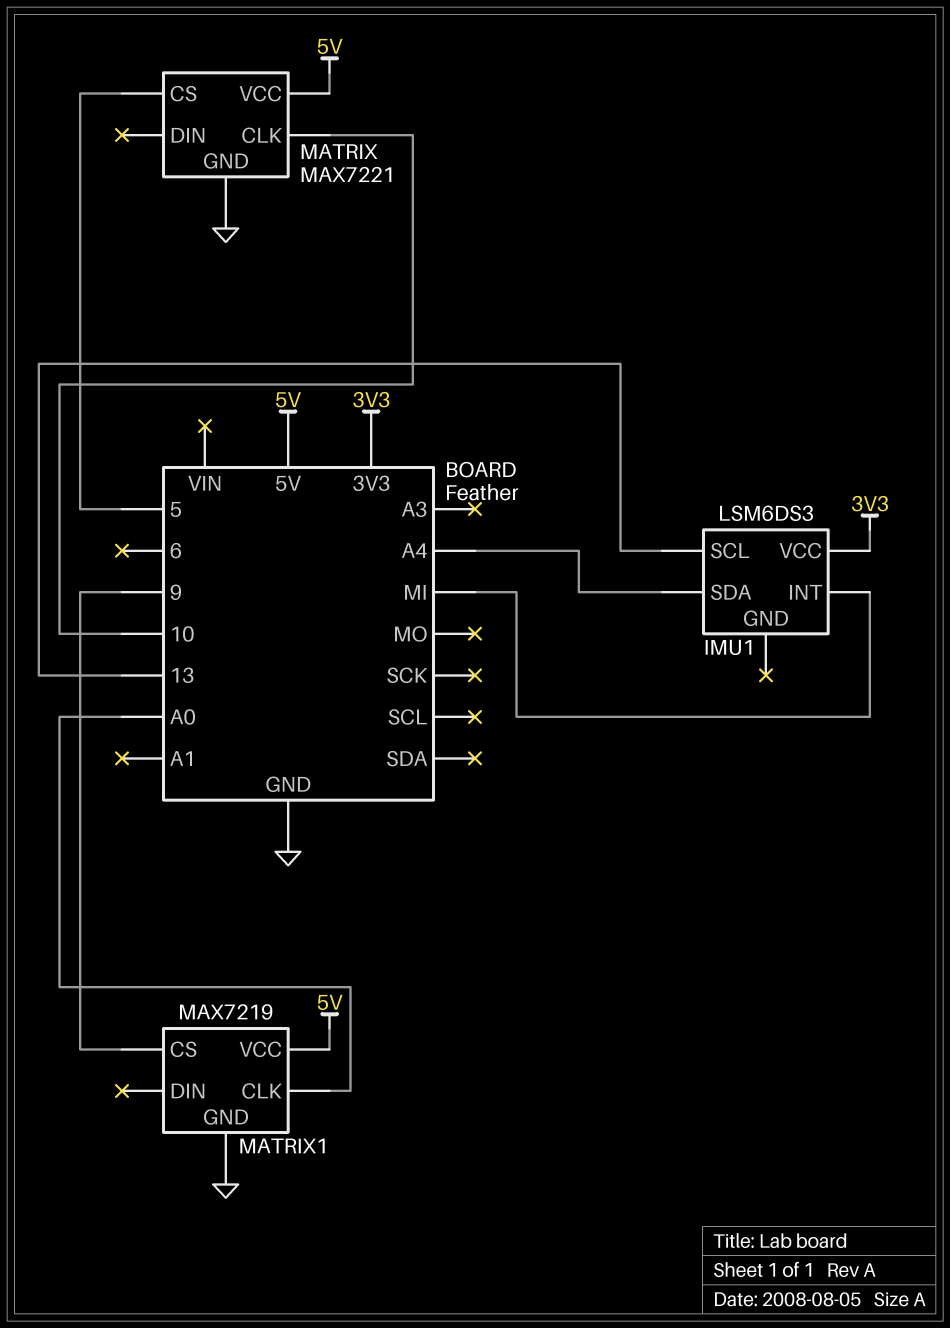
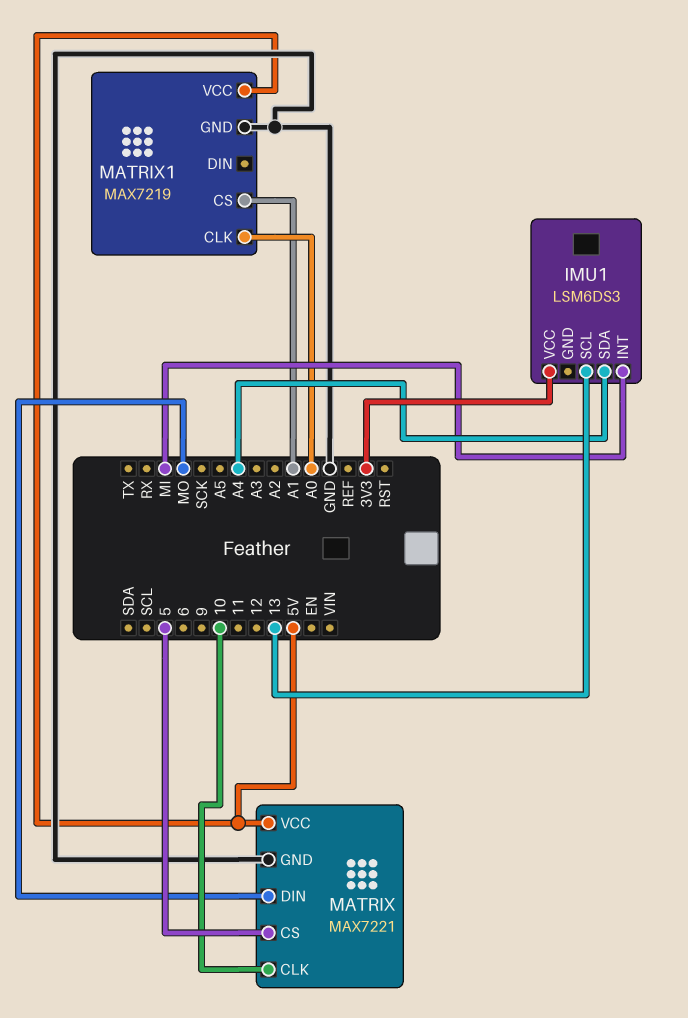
MATRIX pin DIN: none -> MO
MATRIX1 pin CS: 9 -> A1

